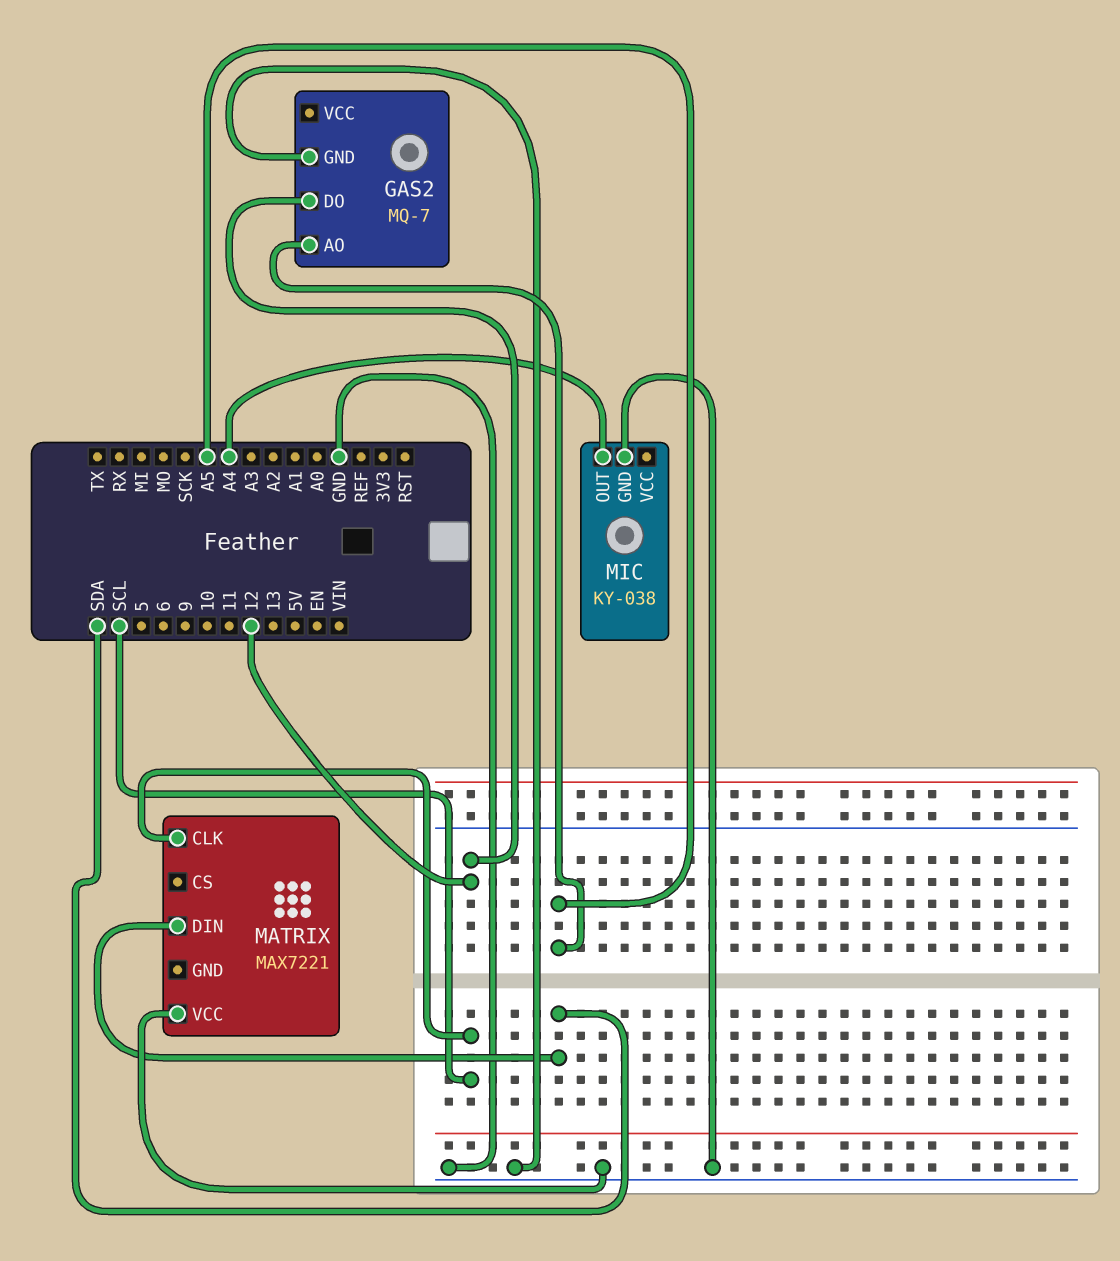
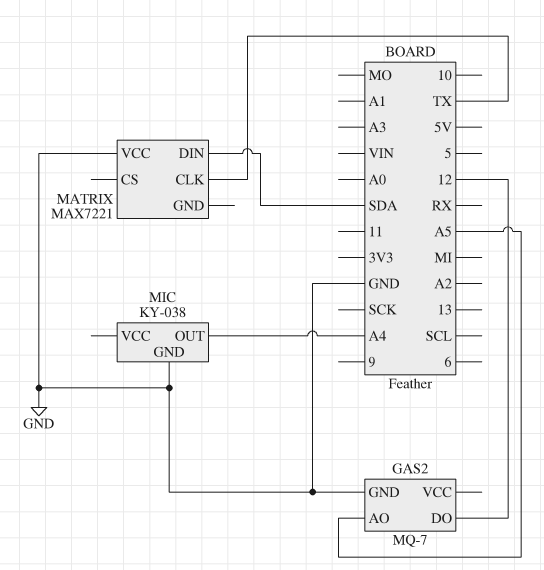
MATRIX pin CLK: SCL -> TX

